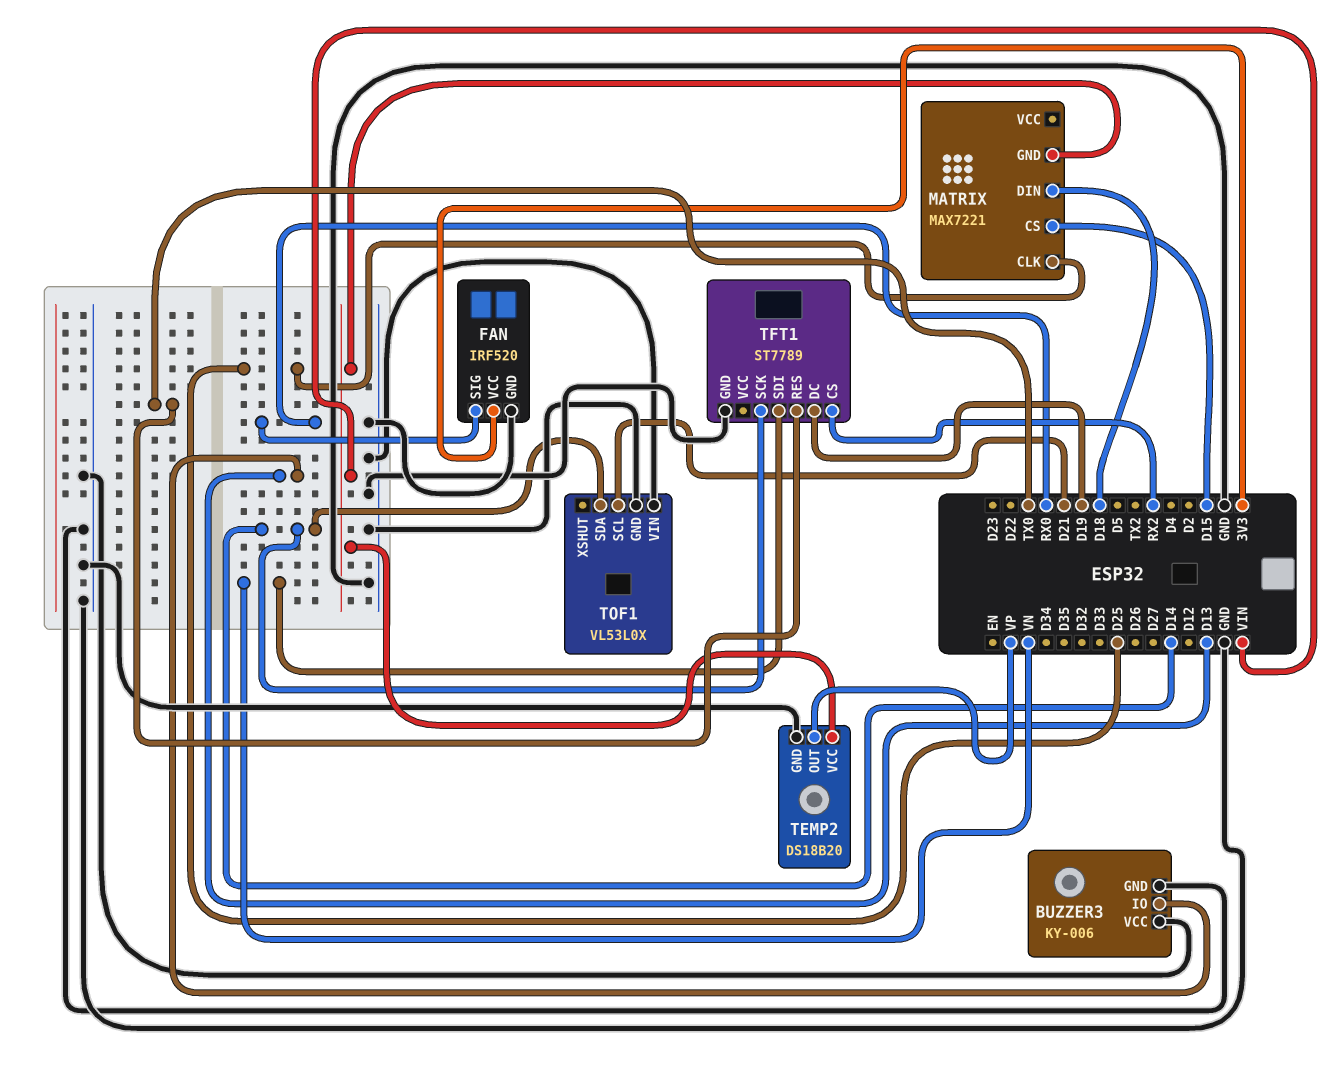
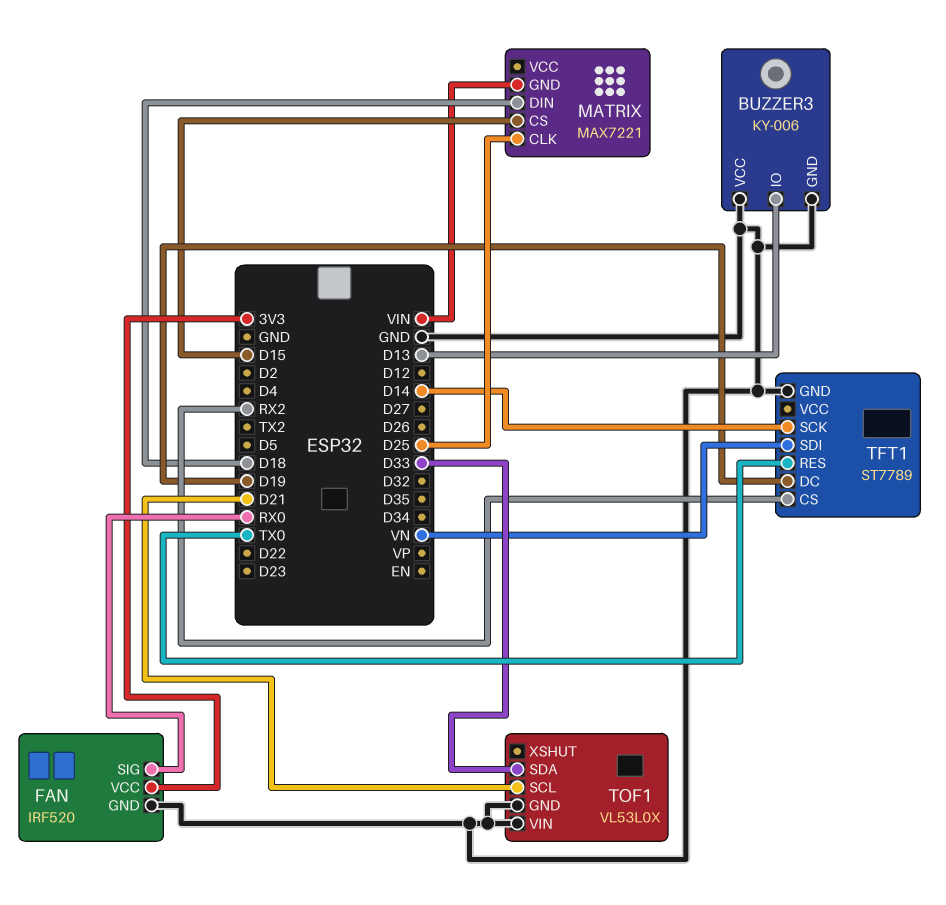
TEMP2: DS18B20 -> none
TEMP2 pin GND: GND -> none
TEMP2 pin OUT: VP -> none
TEMP2 pin VCC: VIN -> none
TOF1 pin SDA: D14 -> D33

